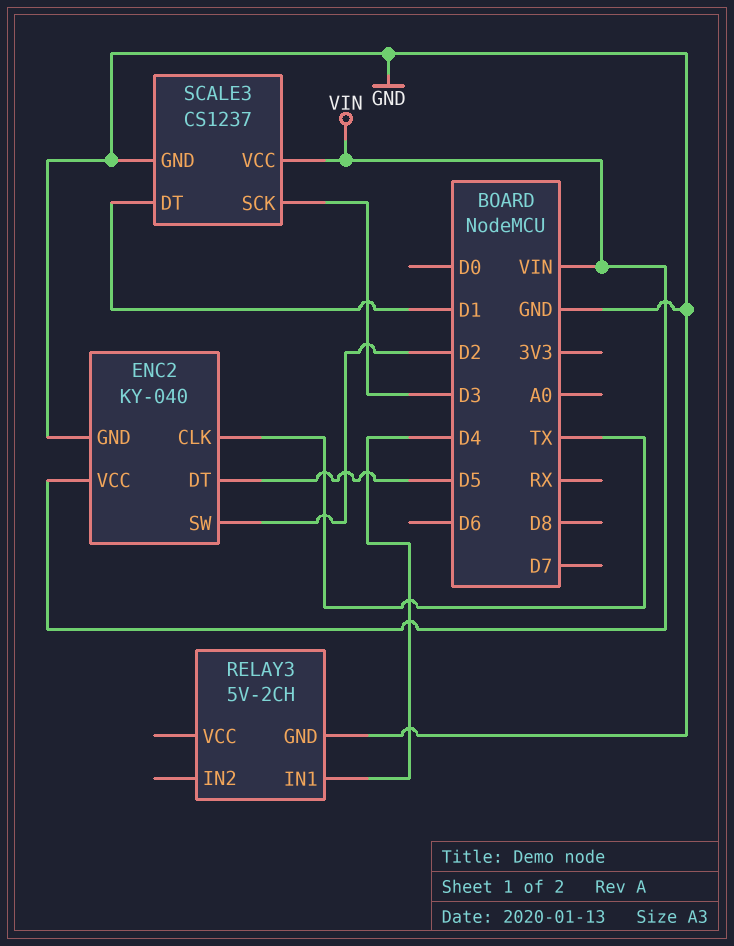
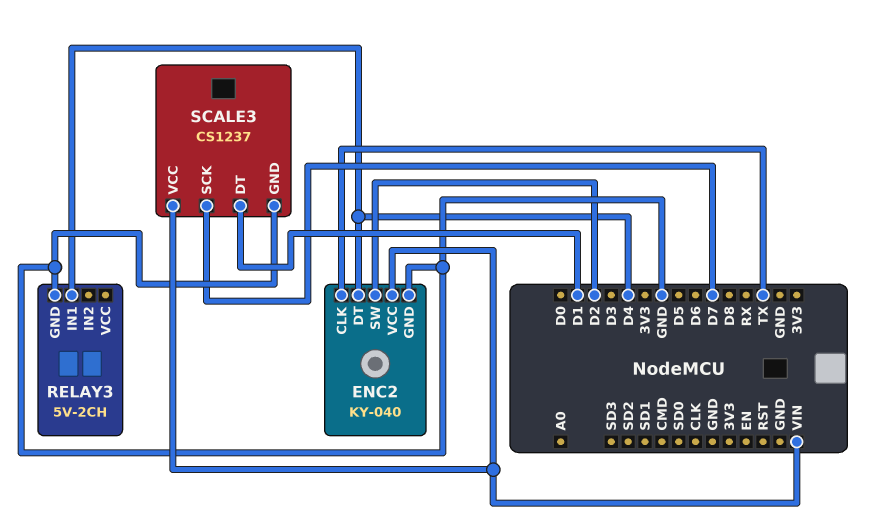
ENC2 pin DT: D5 -> D4
SCALE3 pin SCK: D3 -> D7

